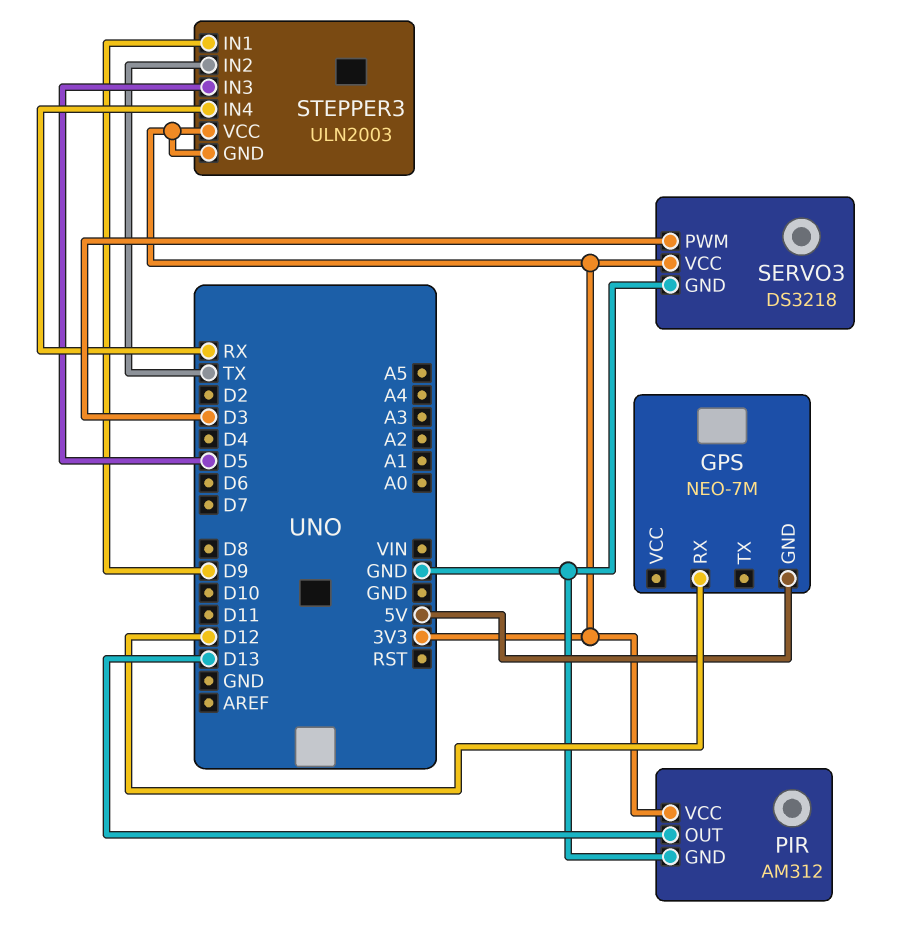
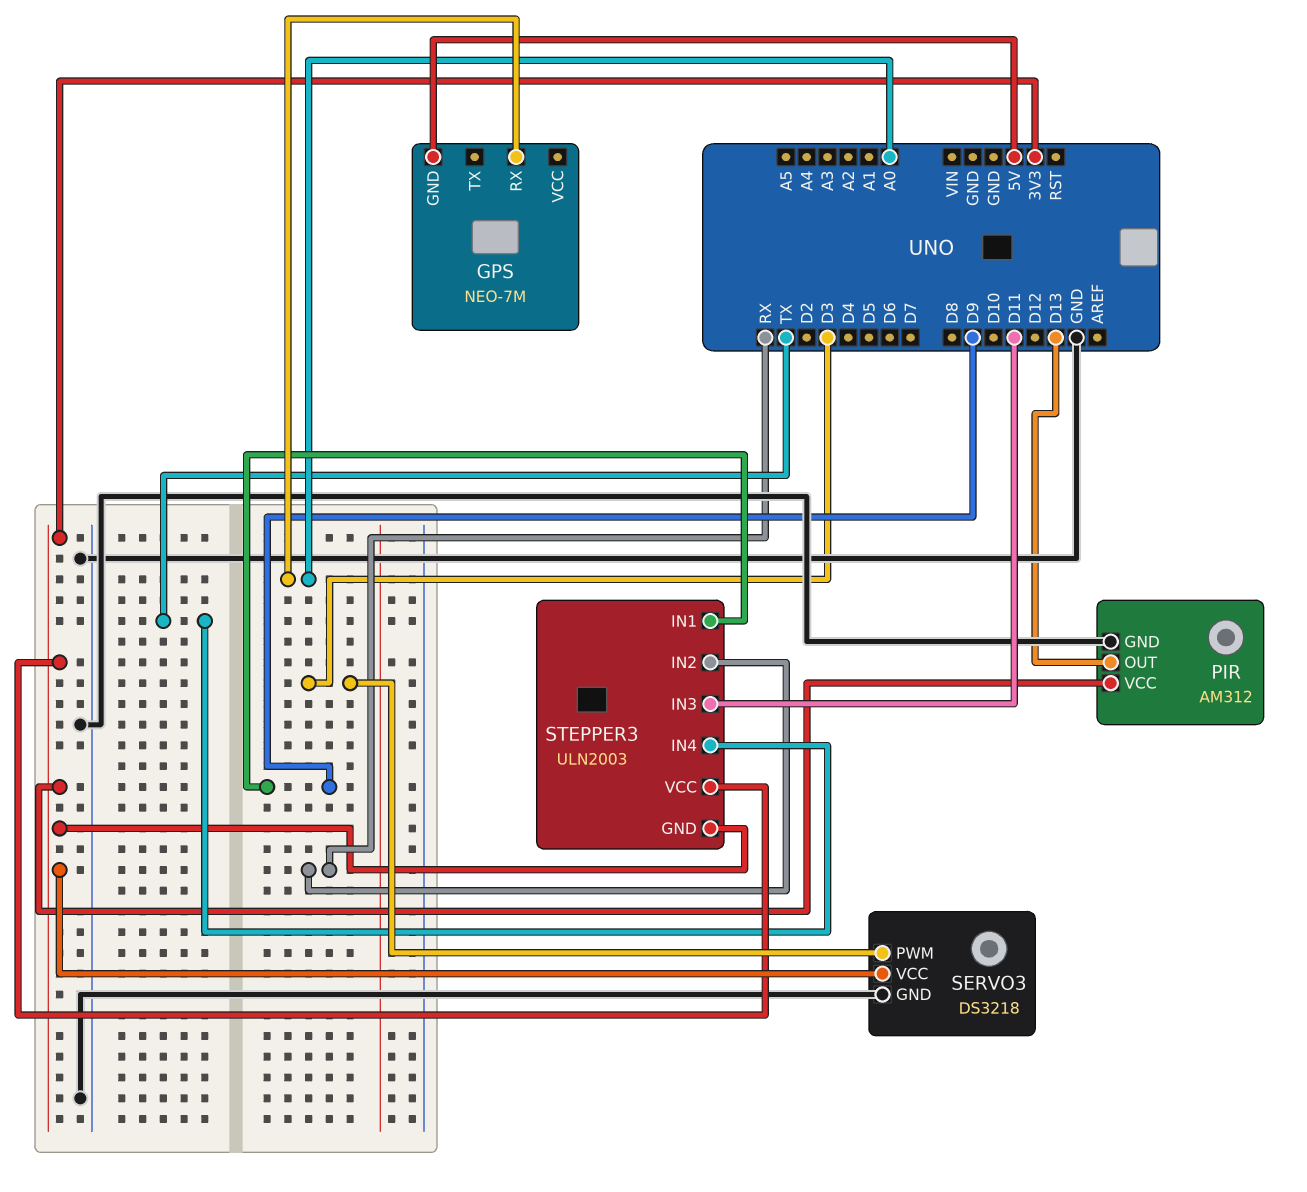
GPS pin RX: D12 -> A0
STEPPER3 pin IN2: TX -> RX
STEPPER3 pin IN3: D5 -> D11
STEPPER3 pin IN4: RX -> TX

